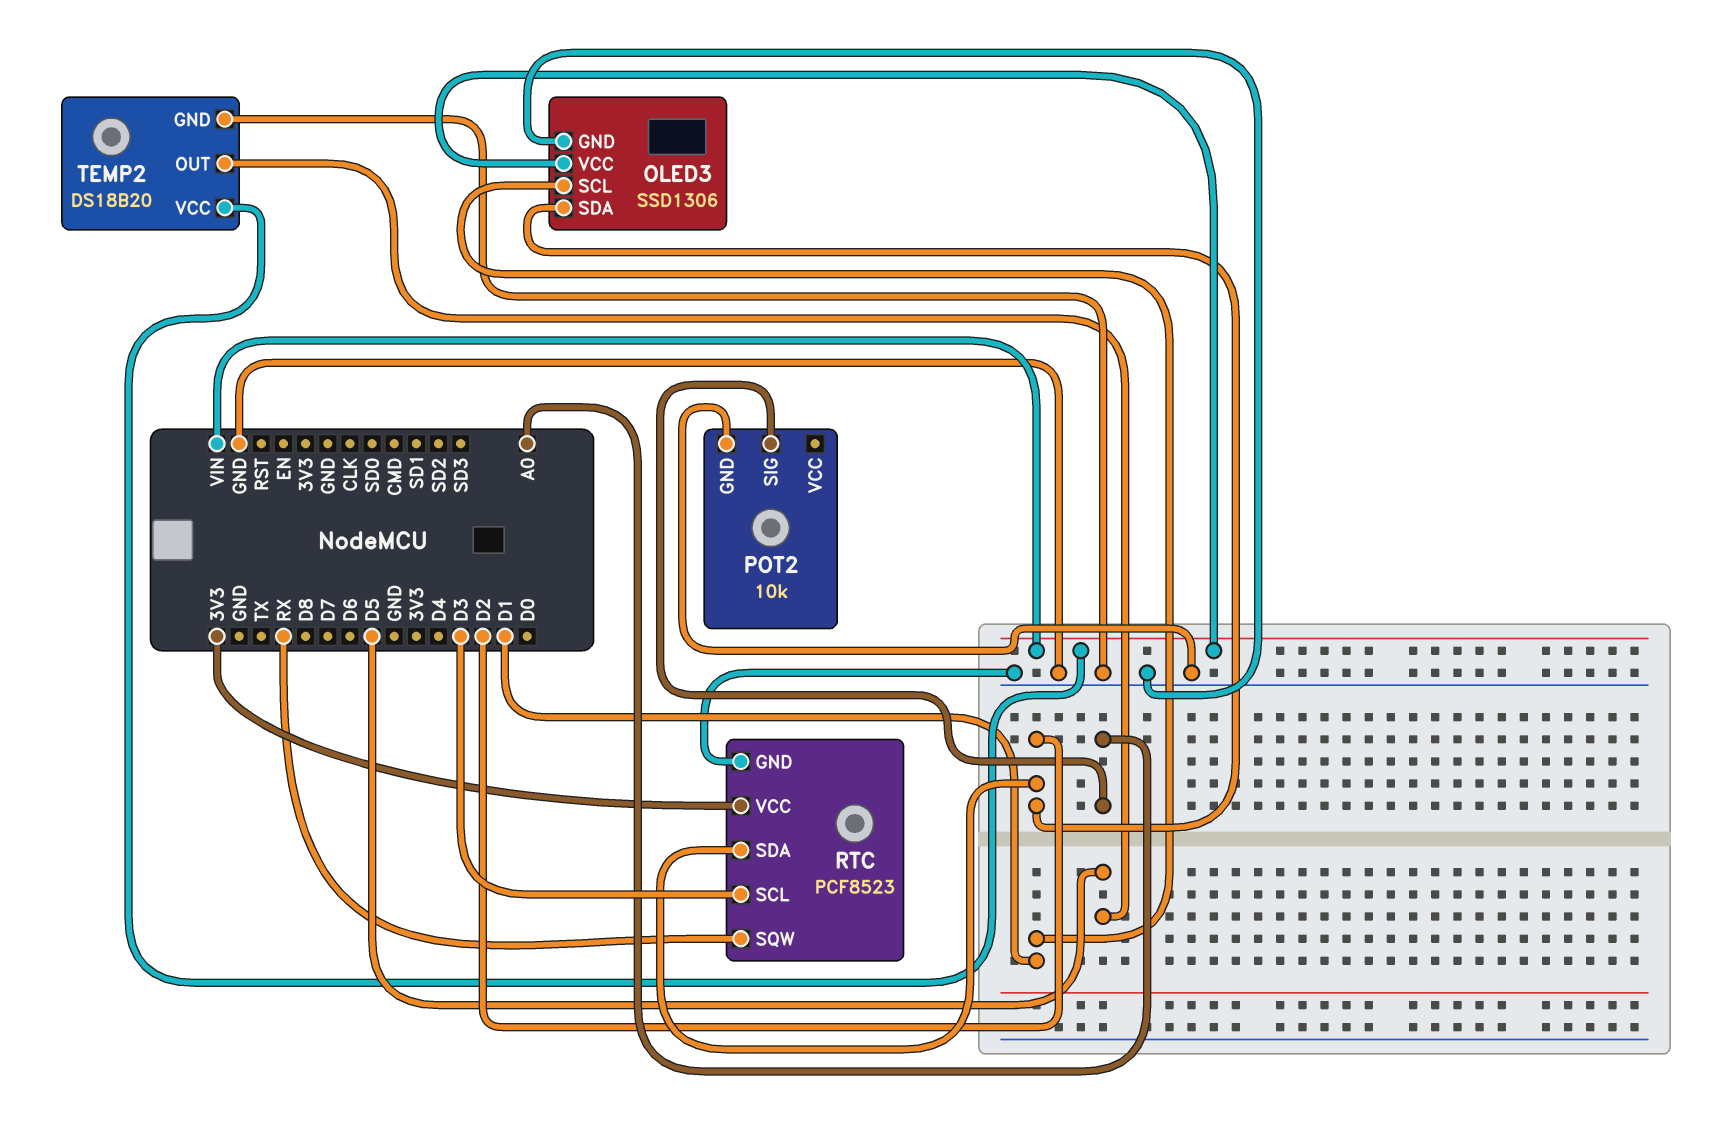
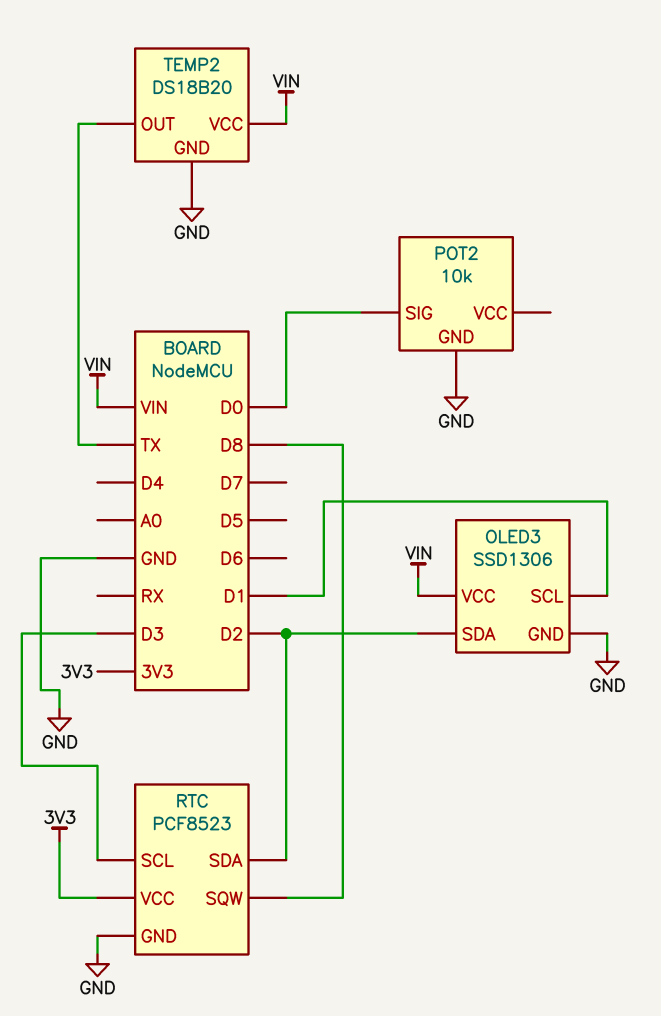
POT2 pin SIG: A0 -> D0
RTC pin SQW: RX -> D8
TEMP2 pin OUT: D5 -> TX

